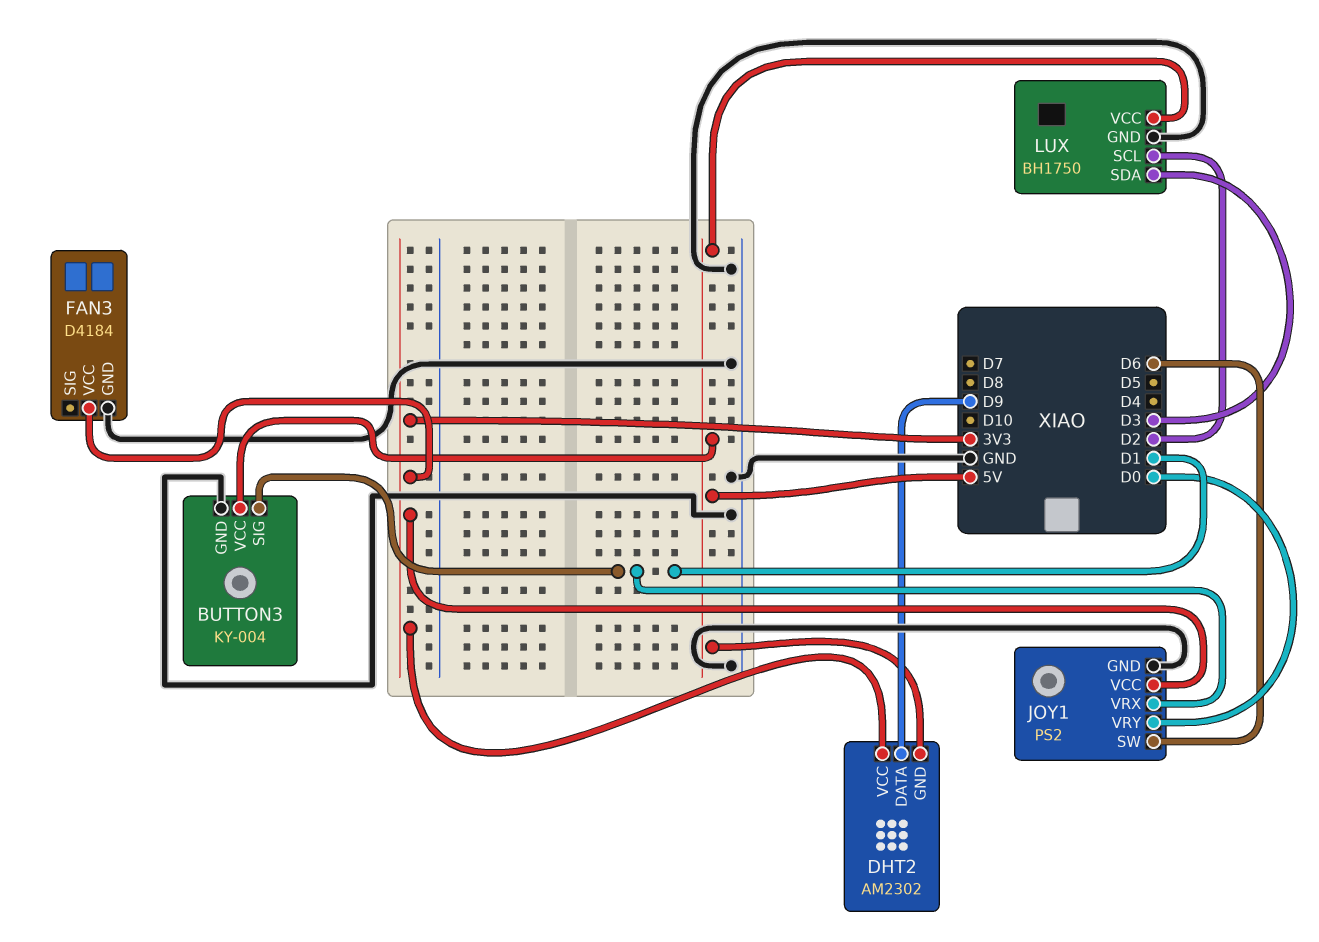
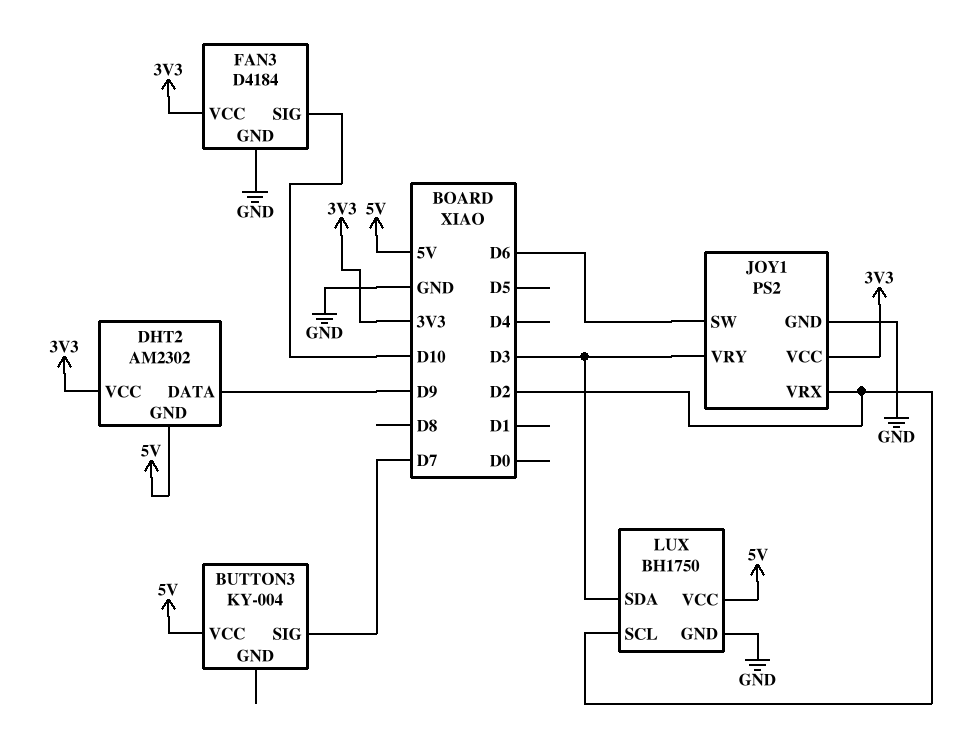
BUTTON3 pin GND: GND -> none
BUTTON3 pin SIG: D1 -> D7
FAN3 pin SIG: none -> D10
JOY1 pin VRX: D1 -> D2
JOY1 pin VRY: D0 -> D3

